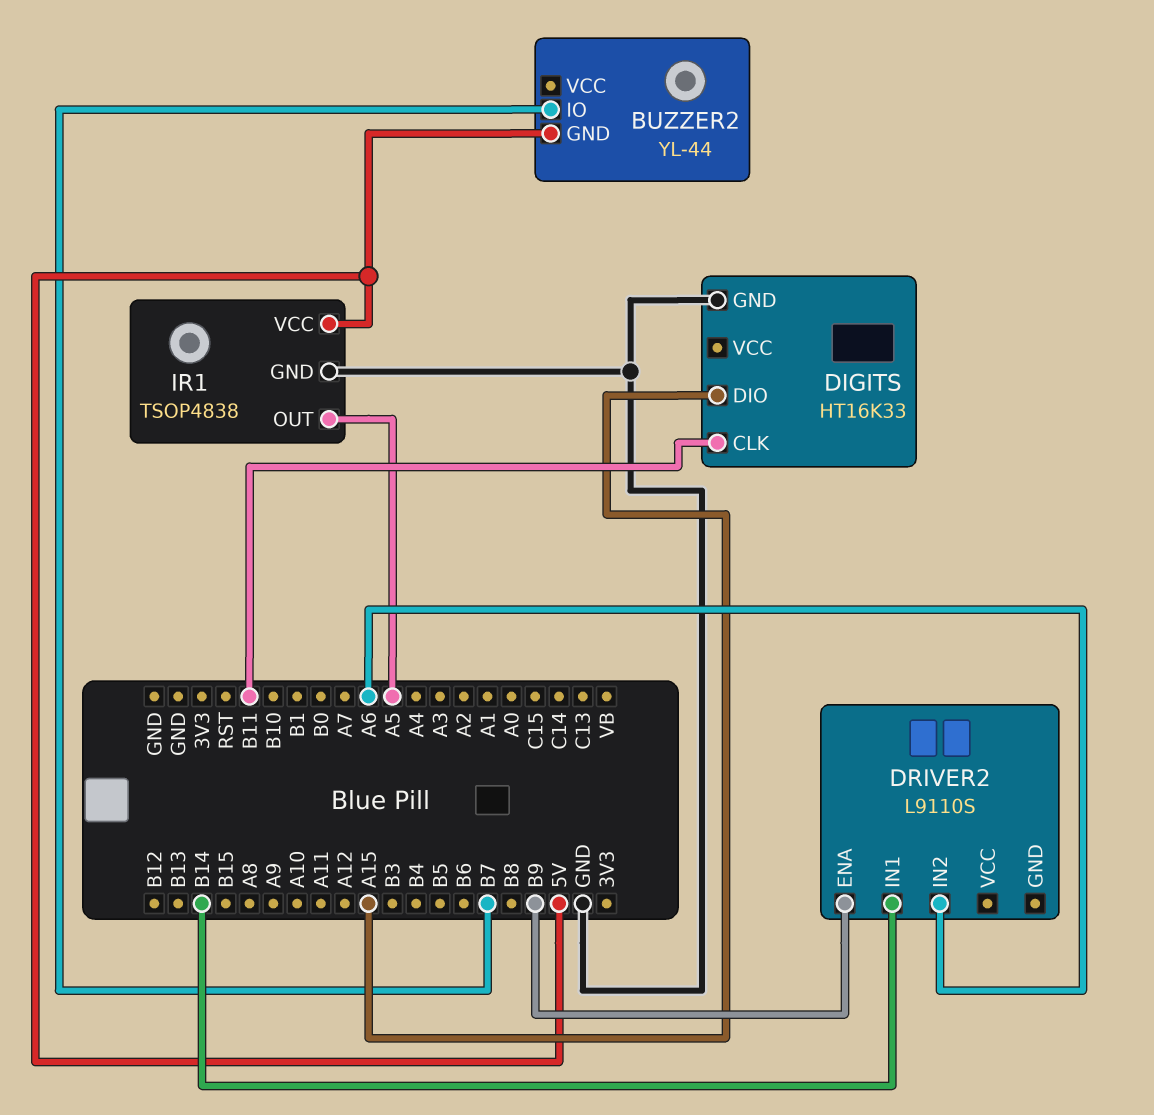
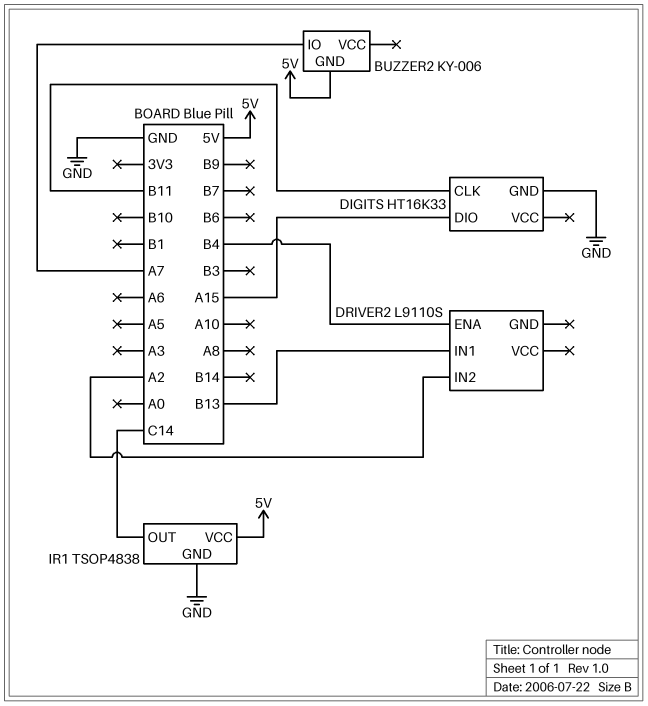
BUZZER2: YL-44 -> KY-006
BUZZER2 pin IO: B7 -> A7
DRIVER2 pin ENA: B9 -> B4
DRIVER2 pin IN1: B14 -> B13
DRIVER2 pin IN2: A6 -> A2
IR1 pin OUT: A5 -> C14

